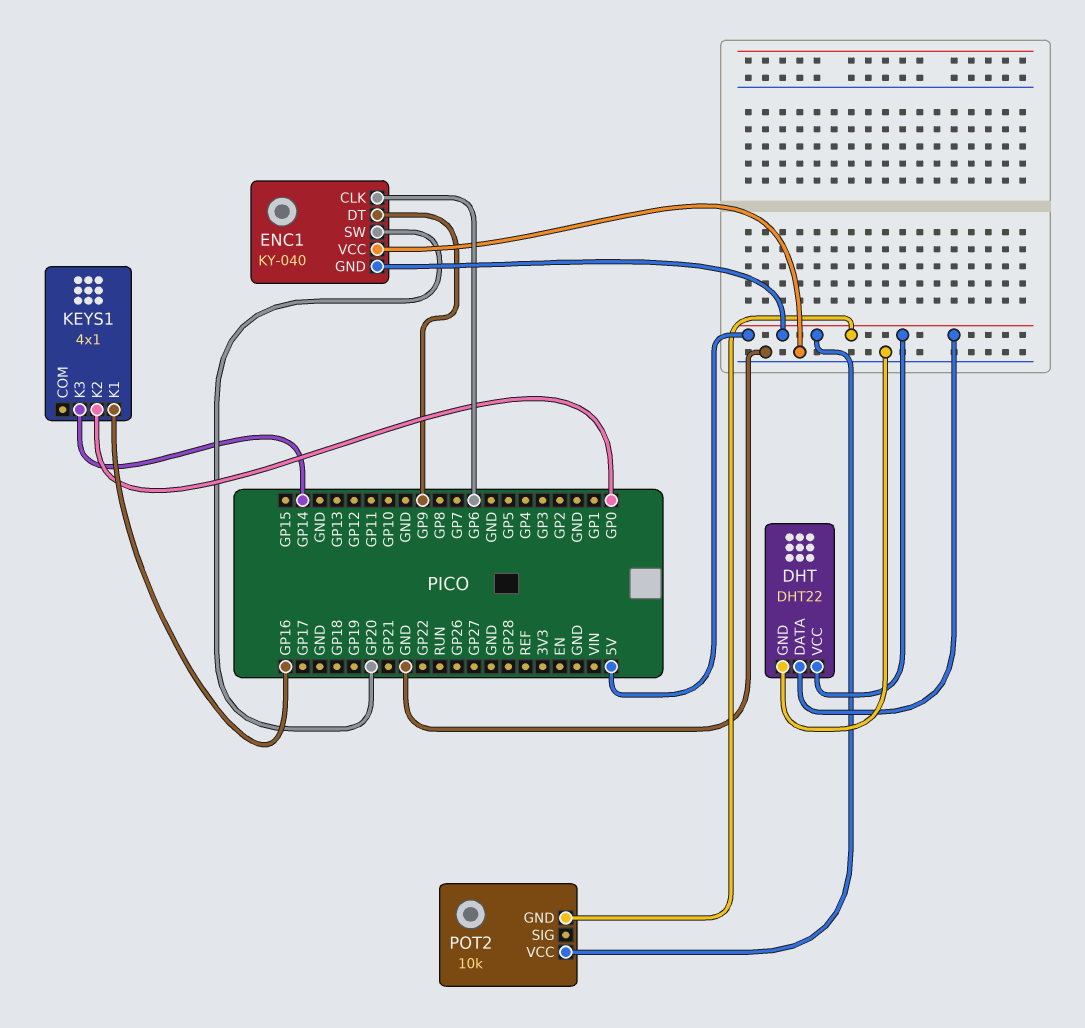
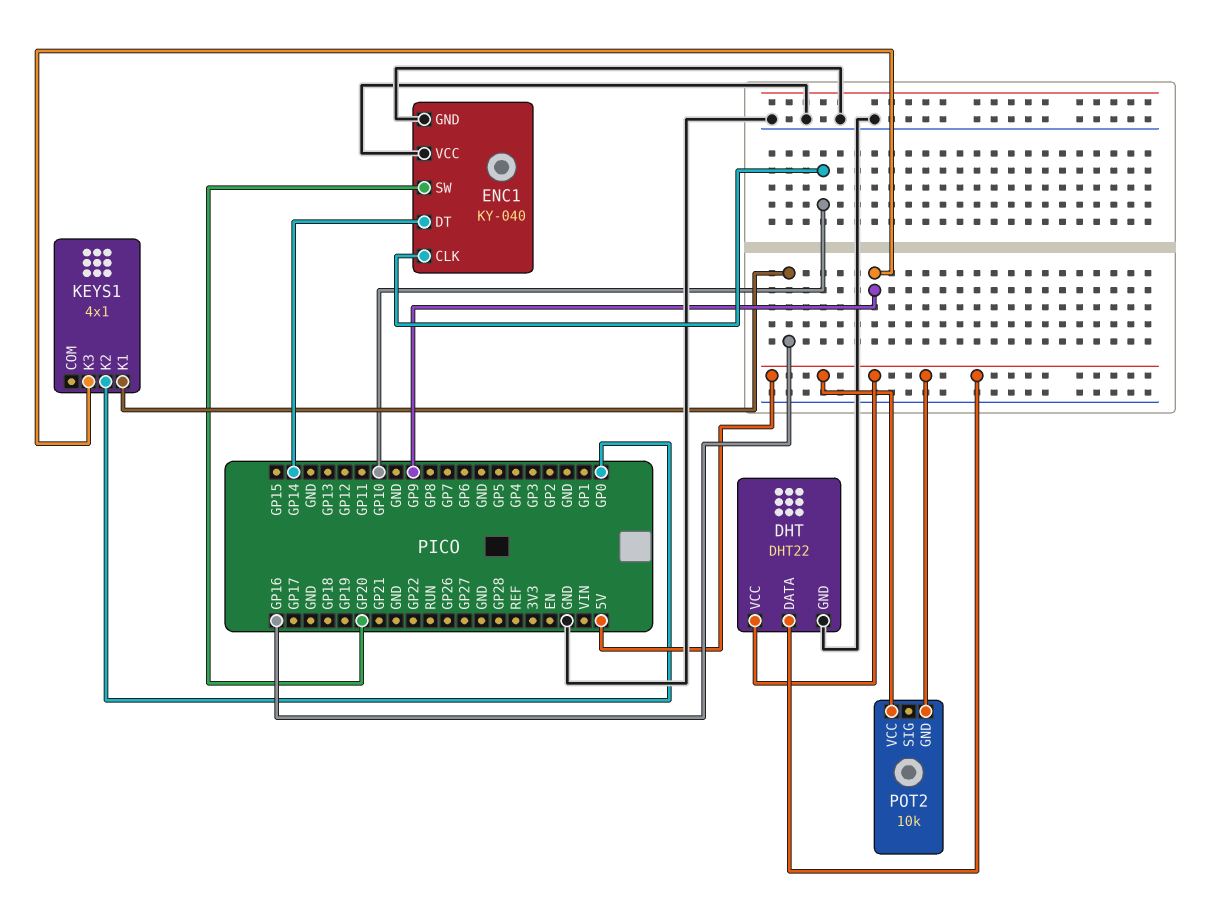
ENC1 pin CLK: GP6 -> GP10
ENC1 pin DT: GP9 -> GP14
ENC1 pin GND: 5V -> GND
KEYS1 pin K3: GP14 -> GP9

